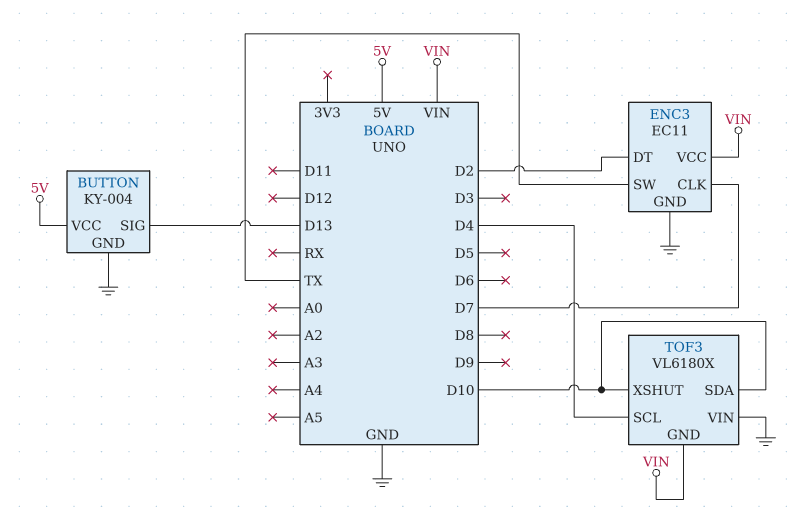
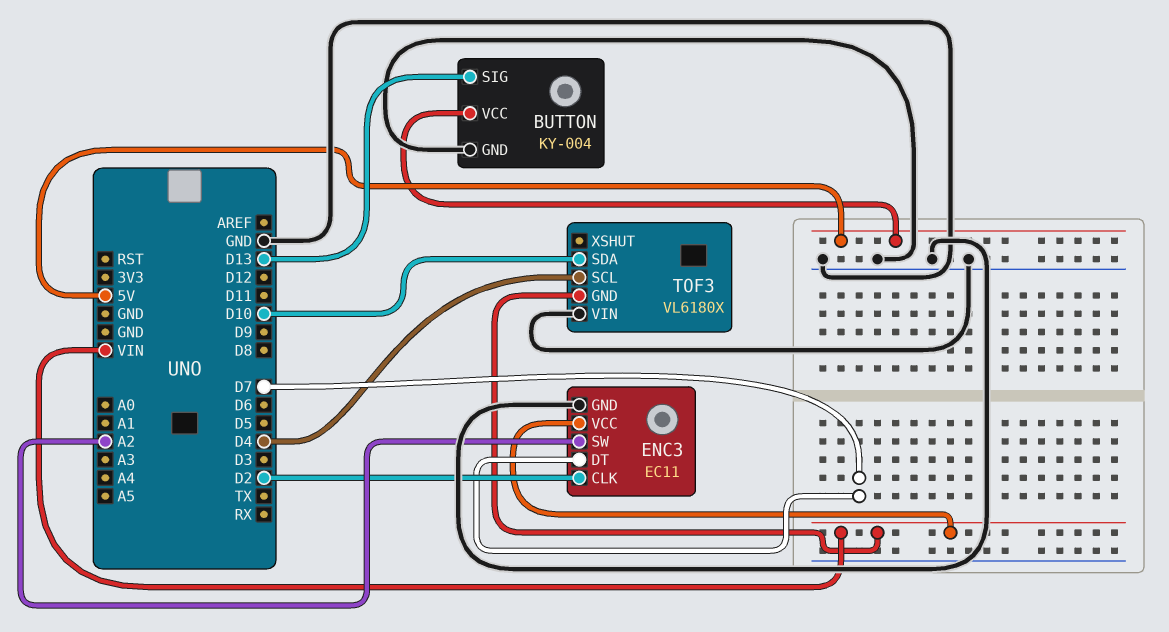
ENC3 pin CLK: D7 -> D2
ENC3 pin DT: D2 -> D7
ENC3 pin SW: TX -> A2
TOF3 pin XSHUT: D10 -> none

